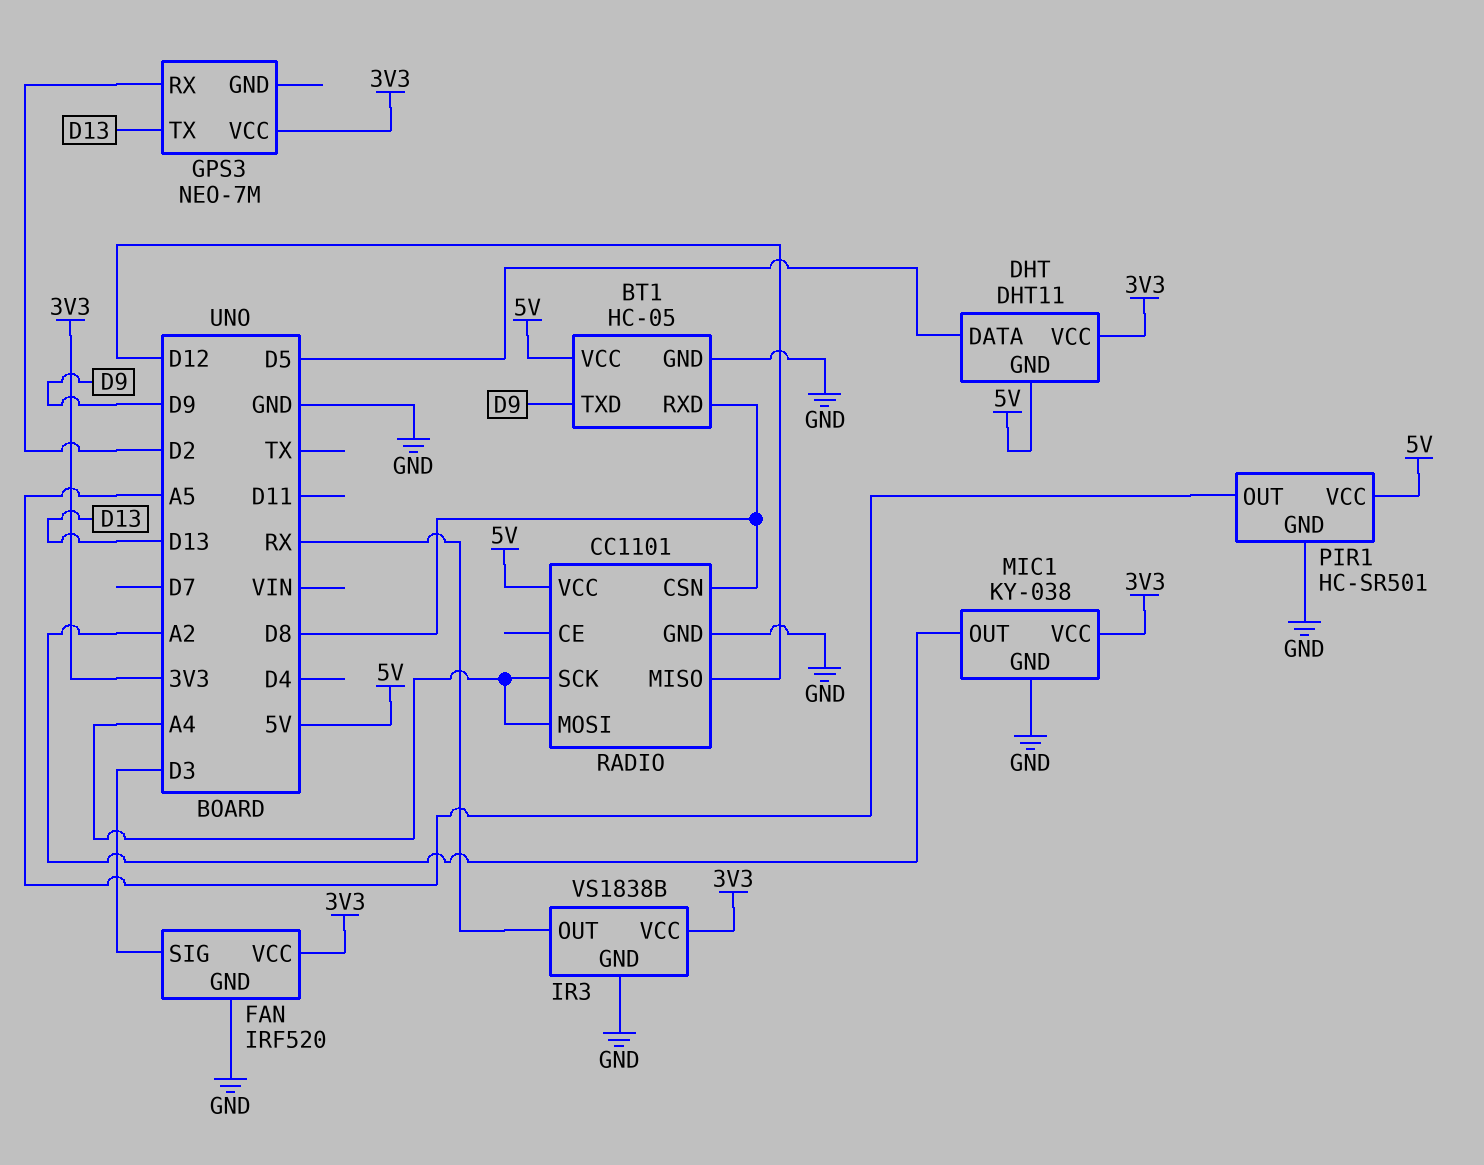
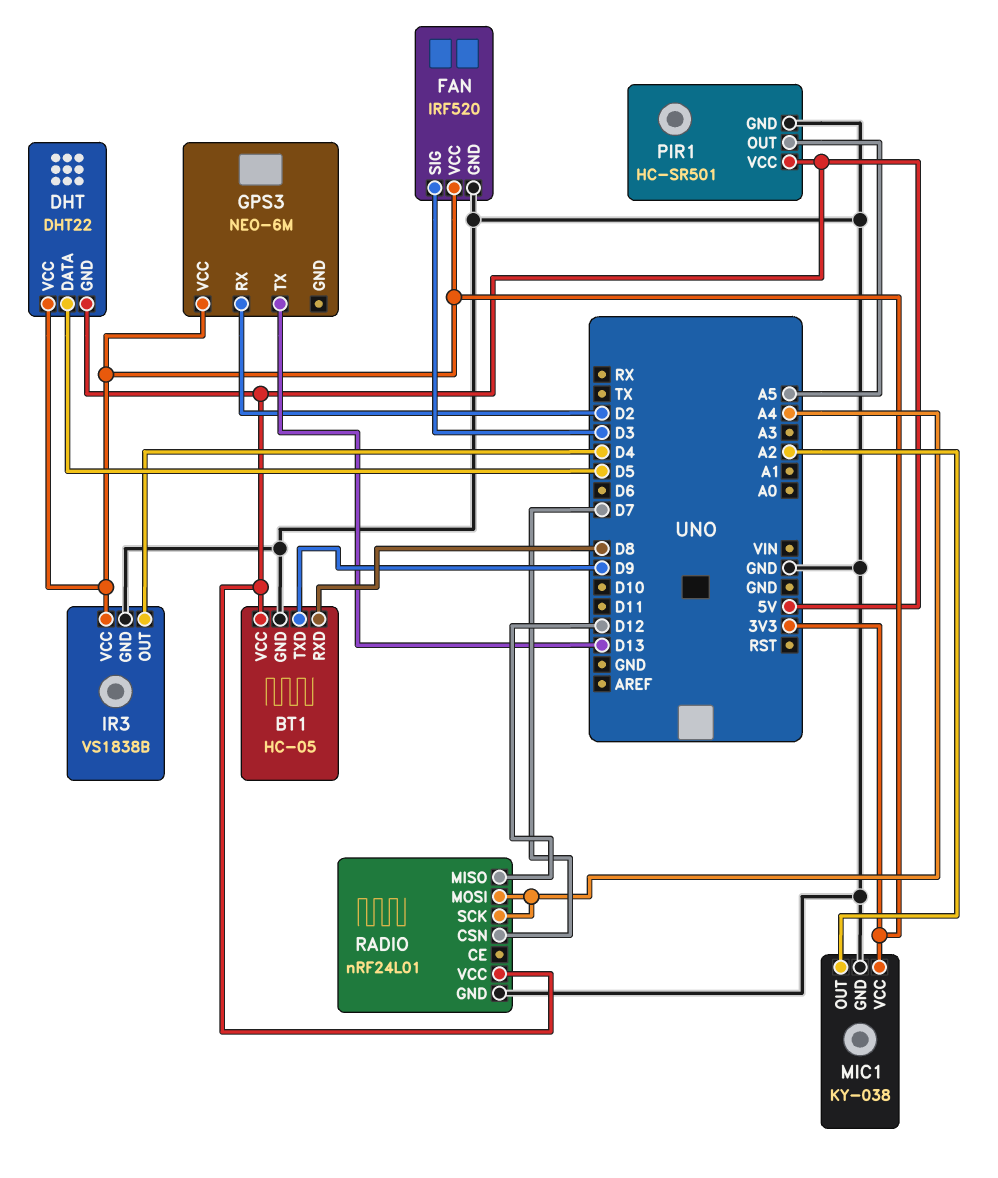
DHT: DHT11 -> DHT22
GPS3: NEO-7M -> NEO-6M
IR3 pin OUT: RX -> D4
RADIO: CC1101 -> nRF24L01
RADIO pin CSN: D8 -> D7

